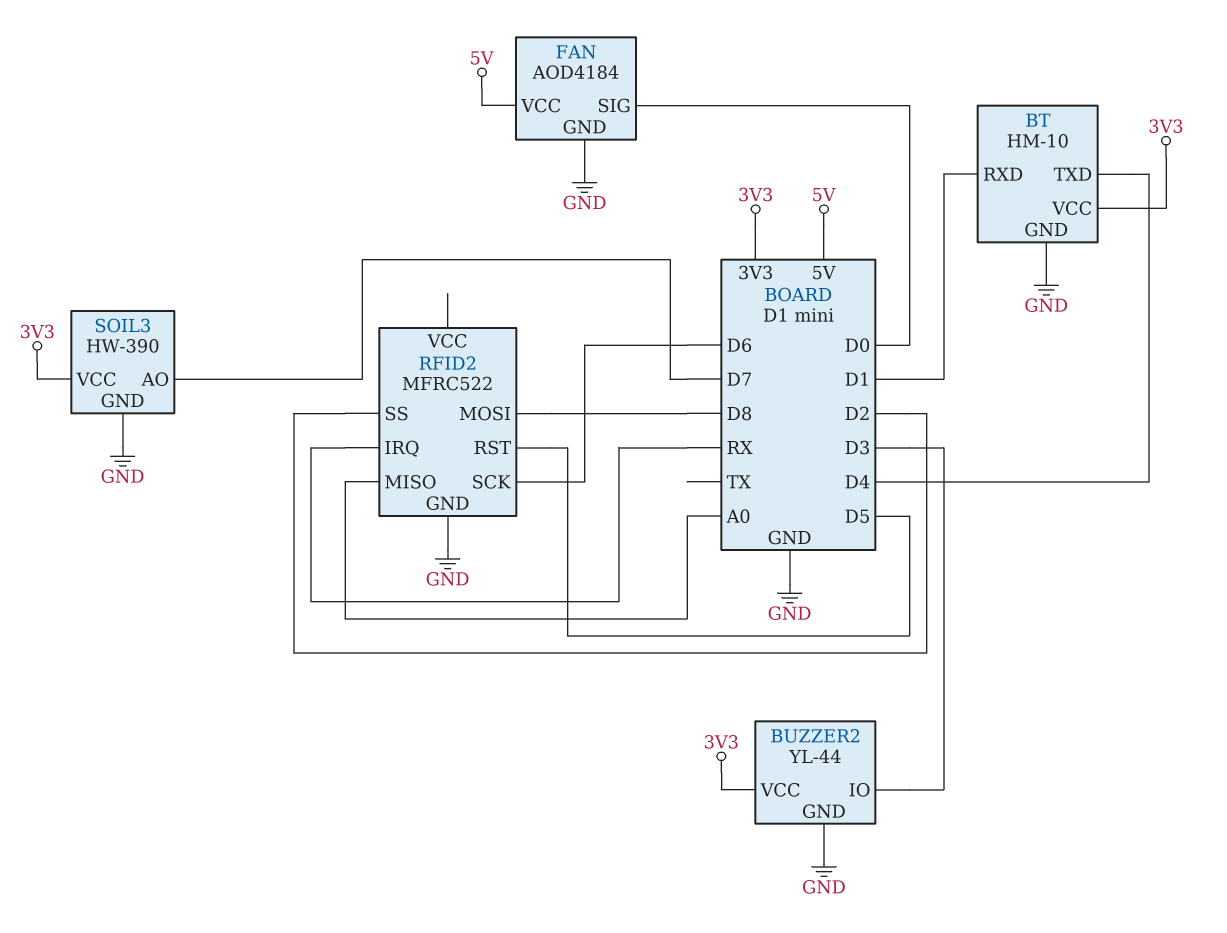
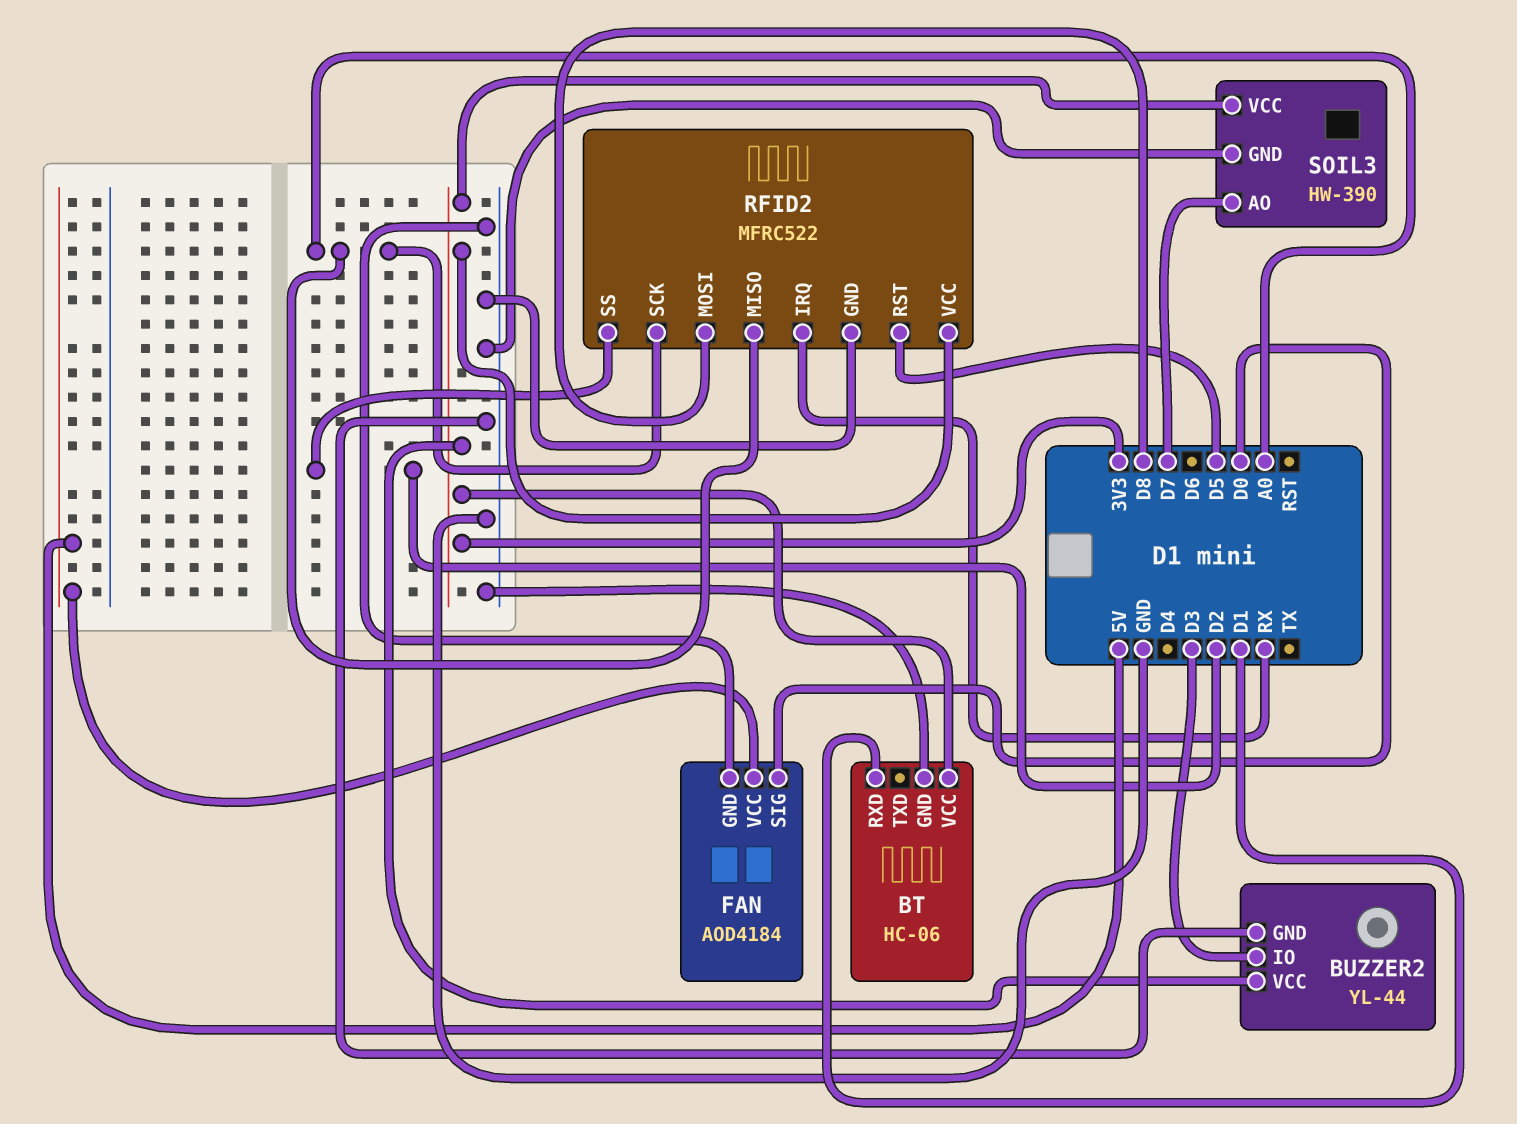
BT: HM-10 -> HC-06
BT pin TXD: D4 -> none
RFID2 pin SCK: D6 -> A0
RFID2 pin VCC: none -> 3V3

